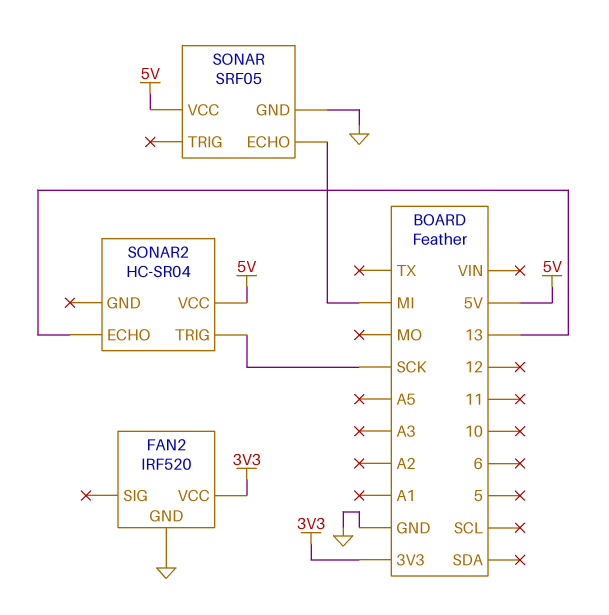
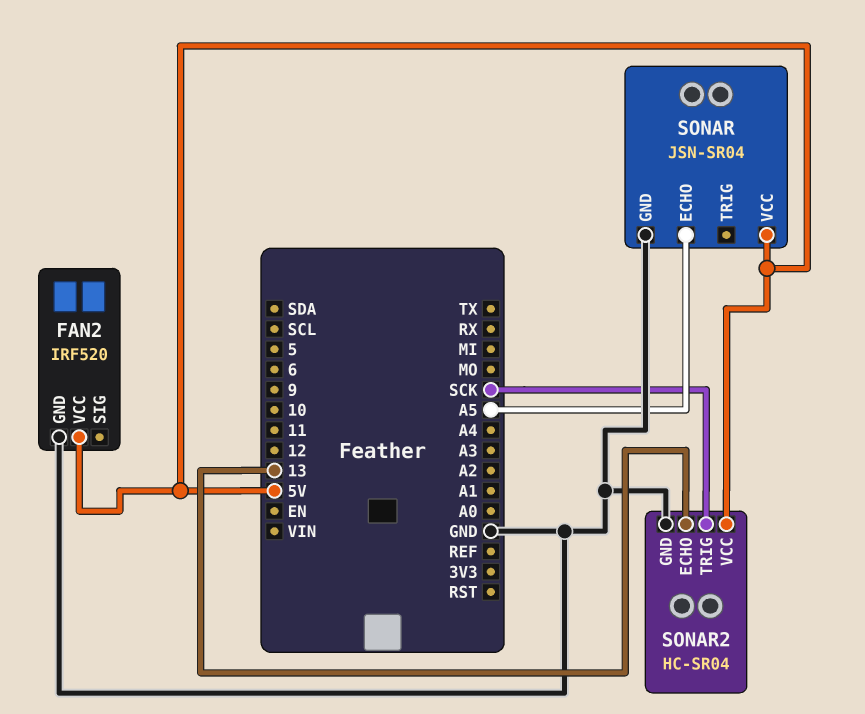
FAN2 pin VCC: 3V3 -> 5V
SONAR: SRF05 -> JSN-SR04
SONAR pin ECHO: MI -> A5
SONAR2 pin GND: none -> GND

